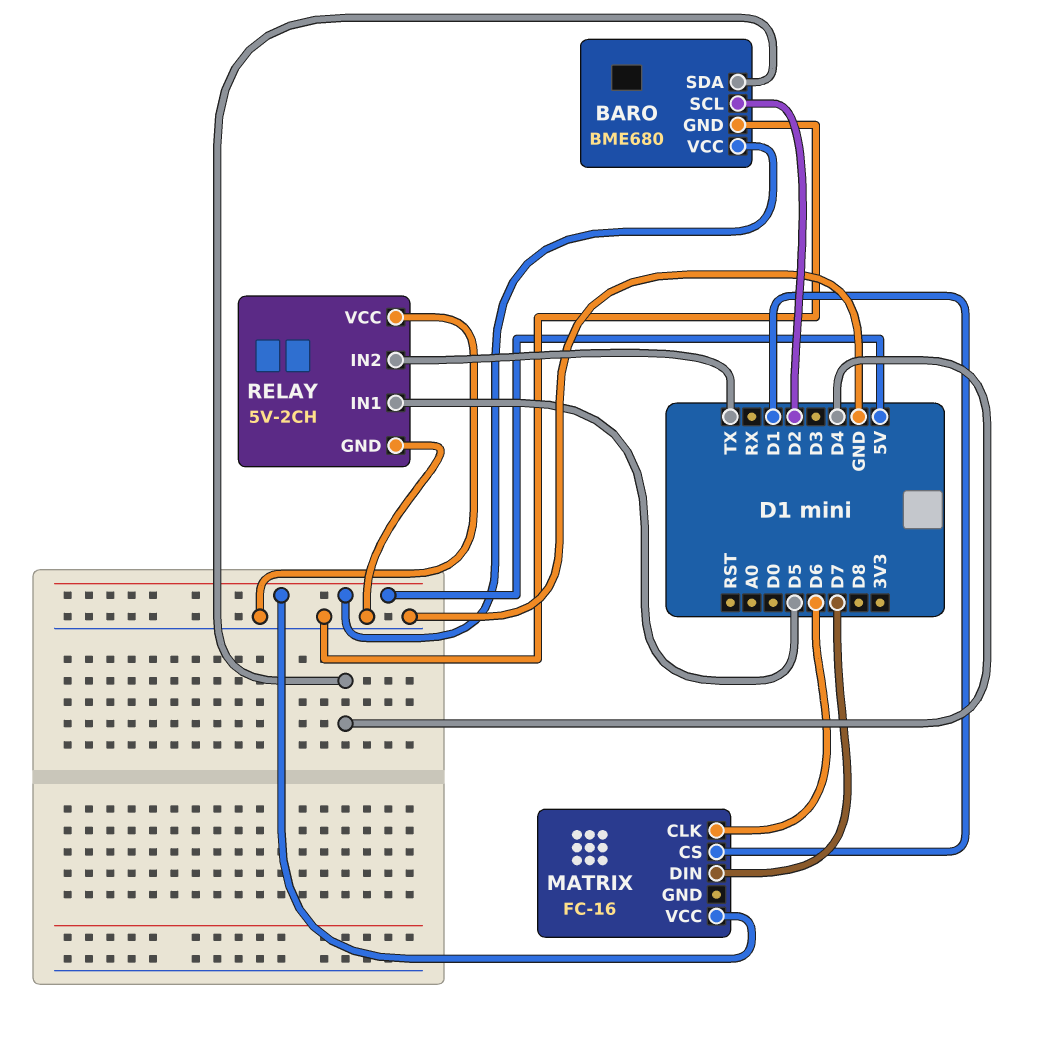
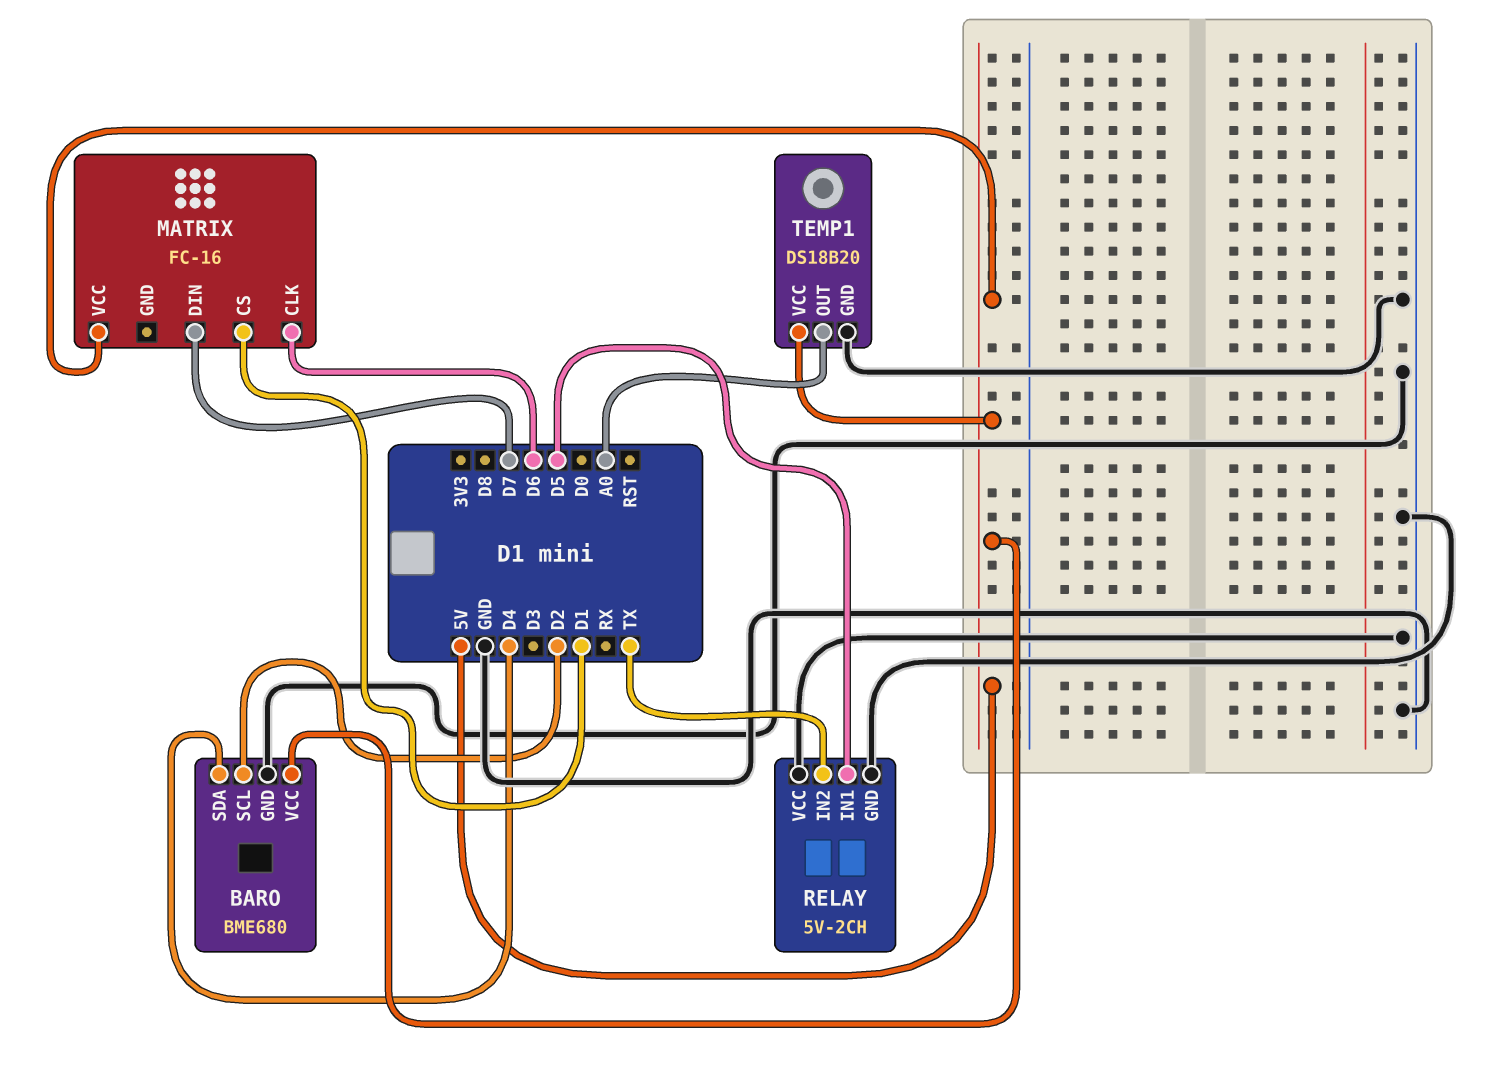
TEMP1: none -> DS18B20
TEMP1 pin GND: none -> GND
TEMP1 pin OUT: none -> A0
TEMP1 pin VCC: none -> 5V

